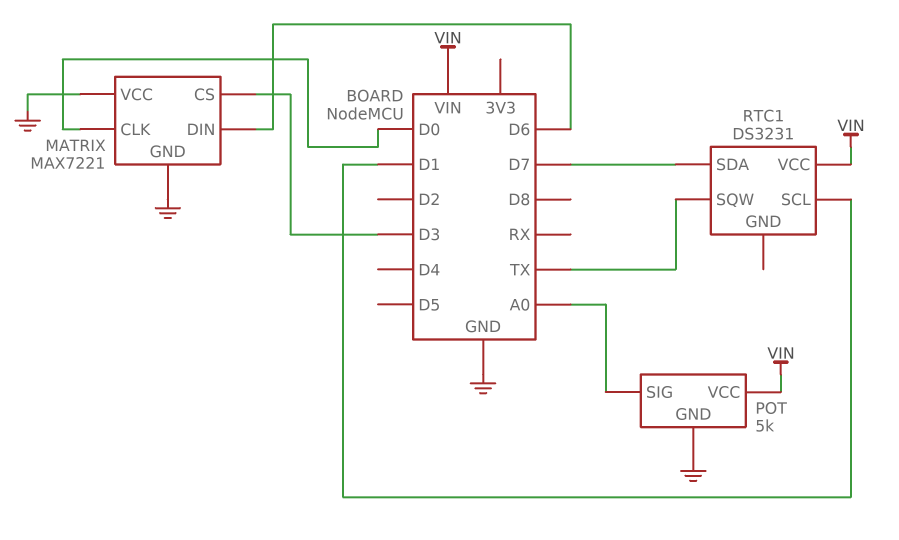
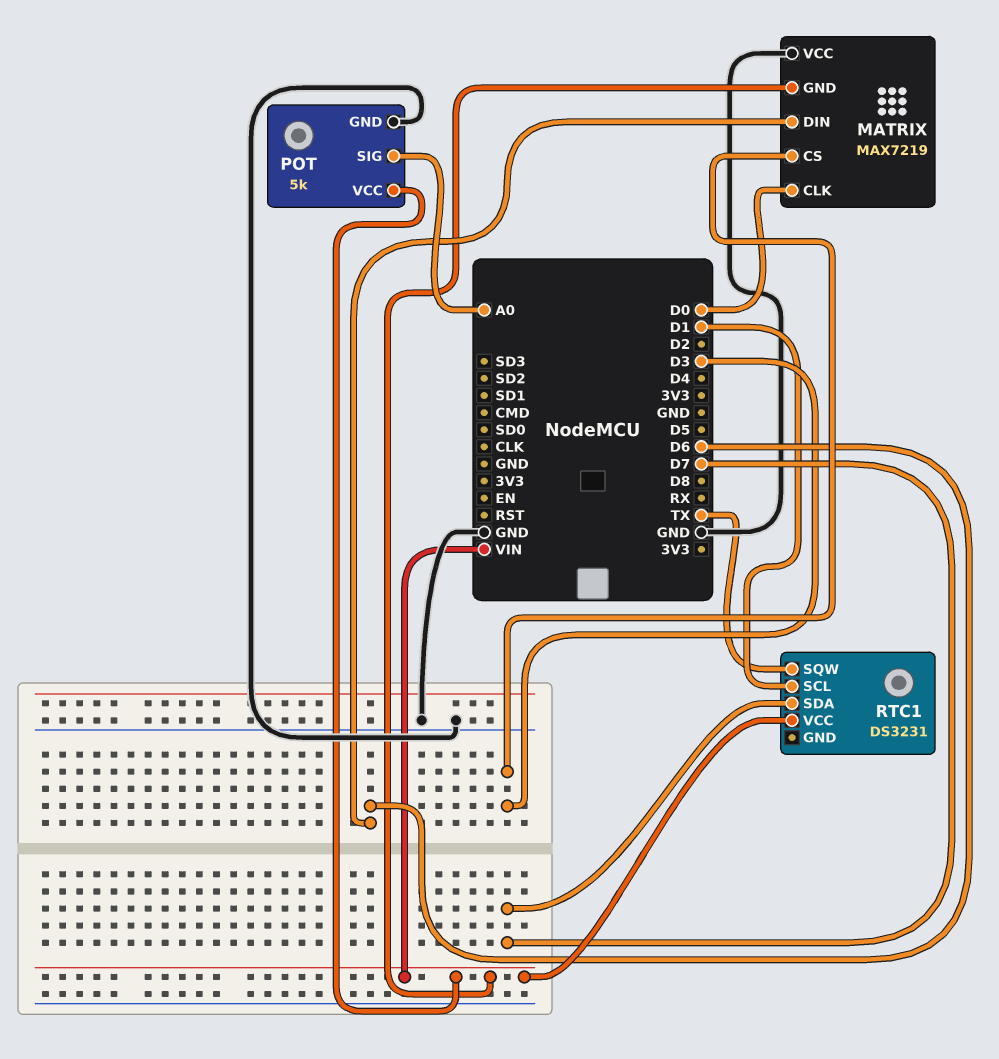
MATRIX: MAX7221 -> MAX7219
MATRIX pin GND: GND -> VIN

